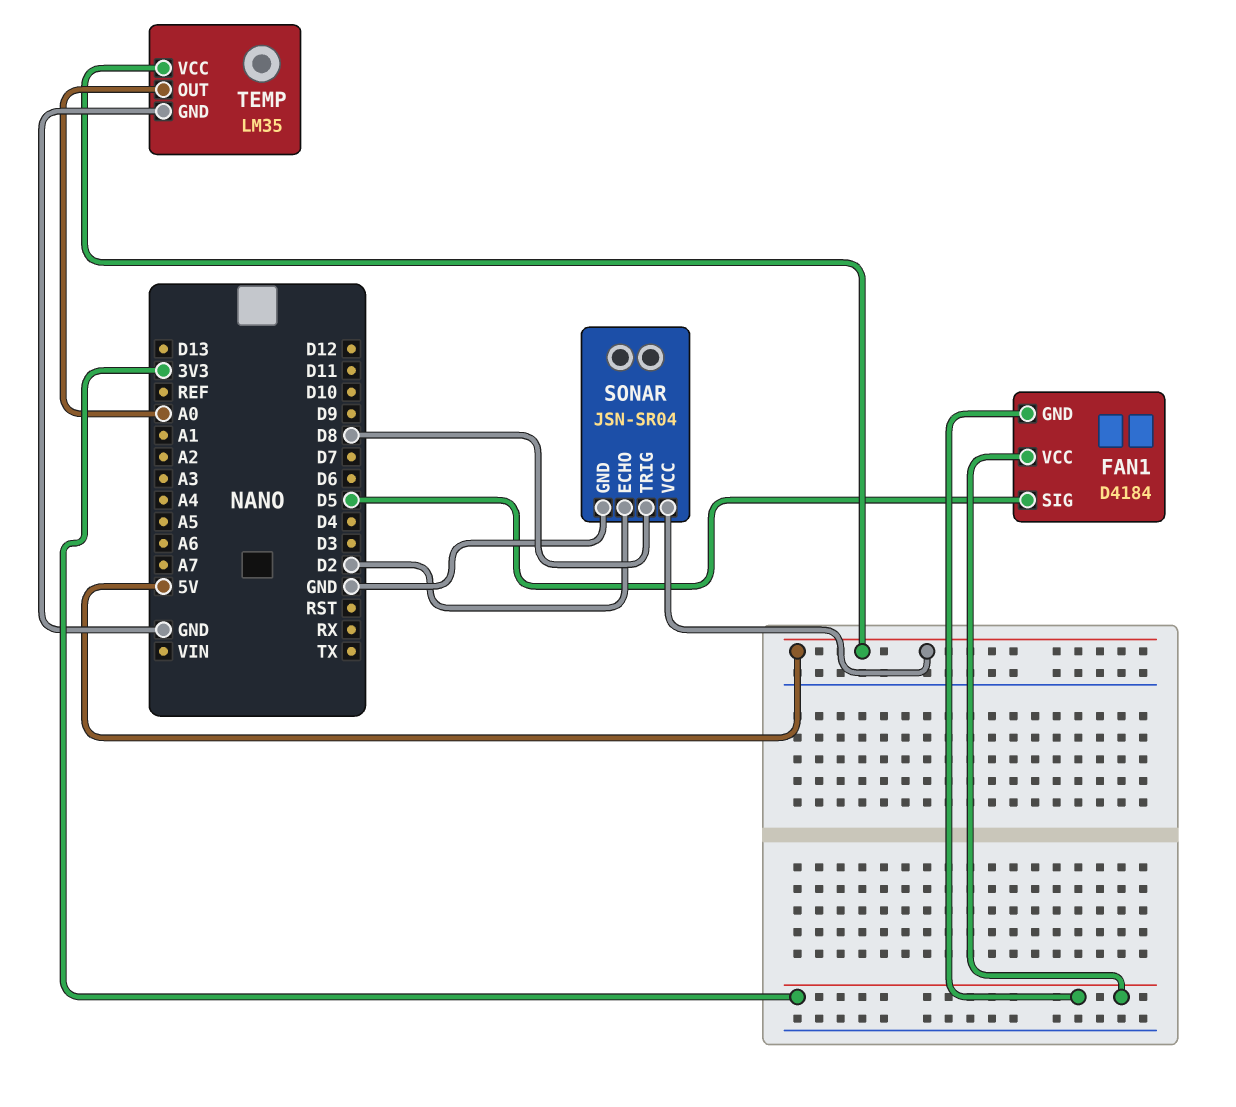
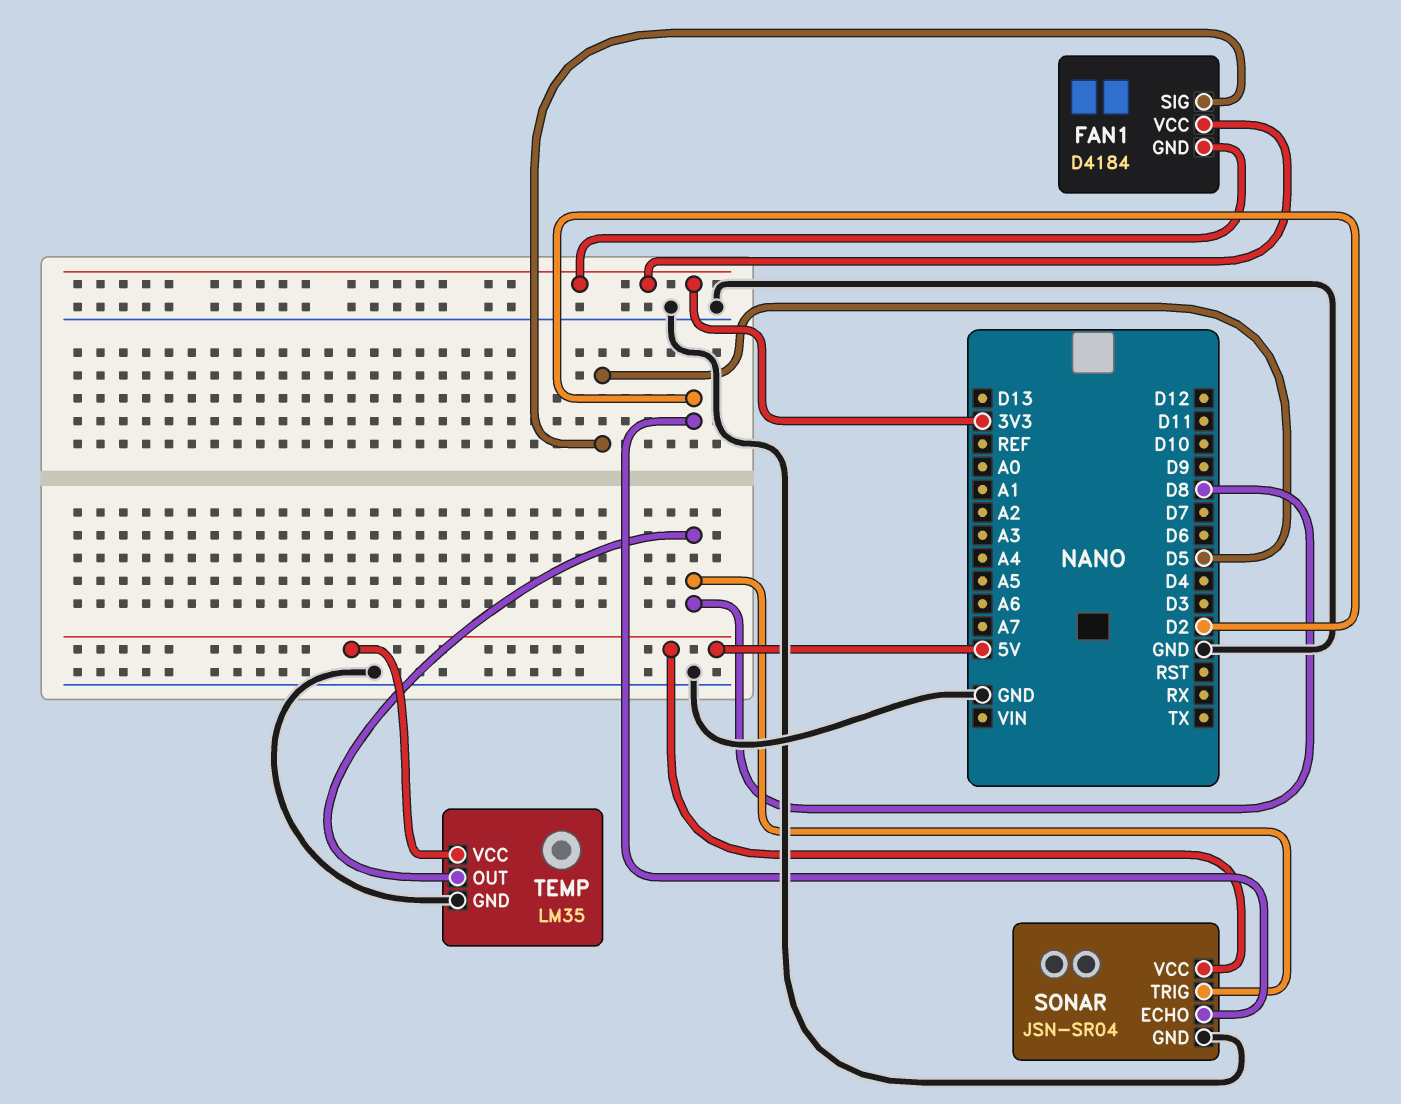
TEMP pin OUT: A0 -> D8

